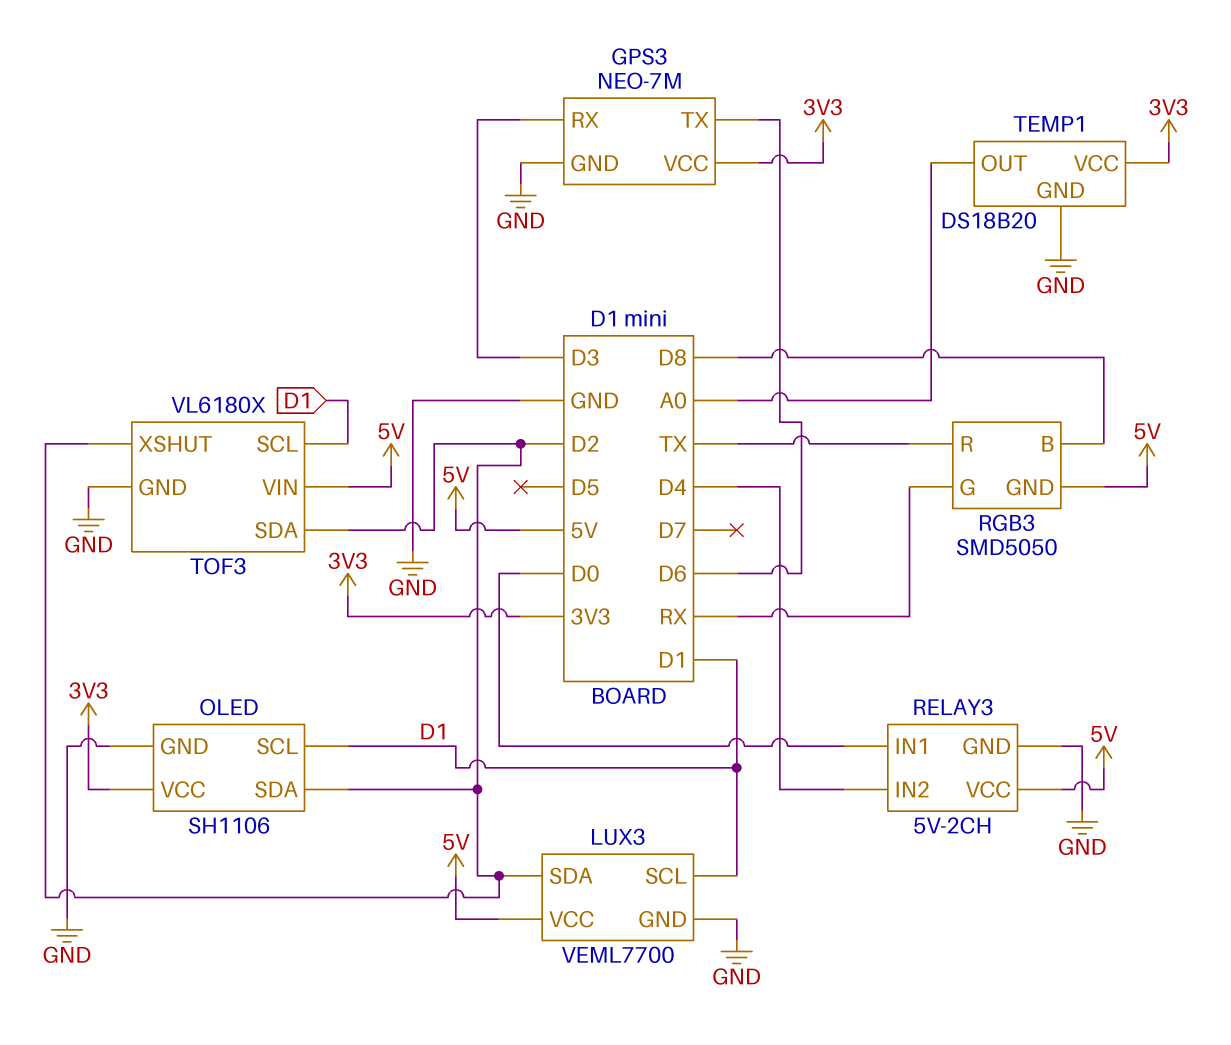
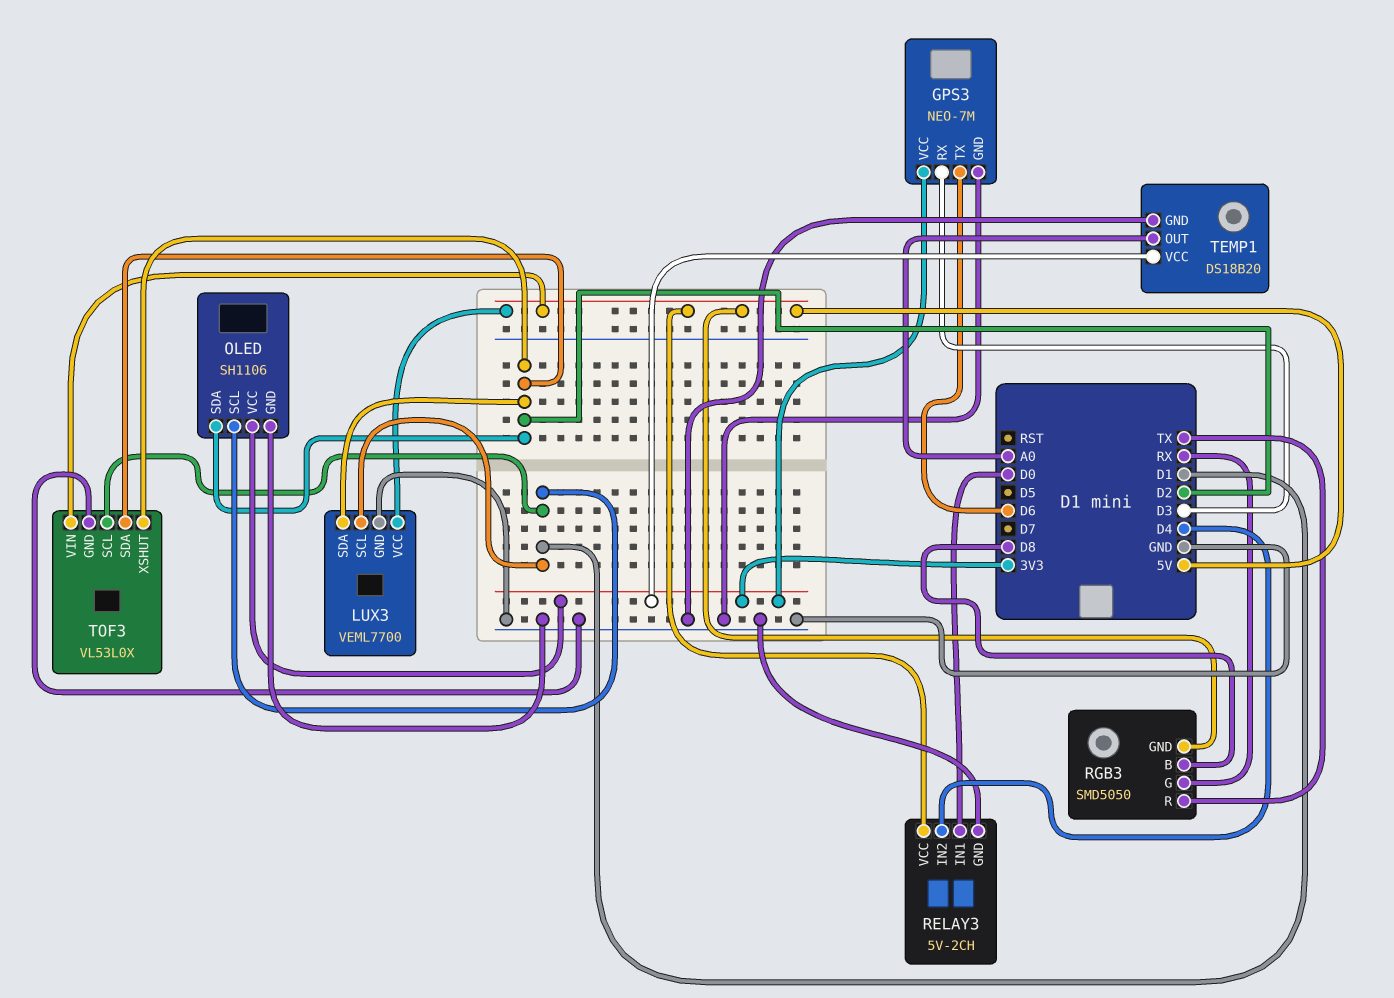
TOF3: VL6180X -> VL53L0X

